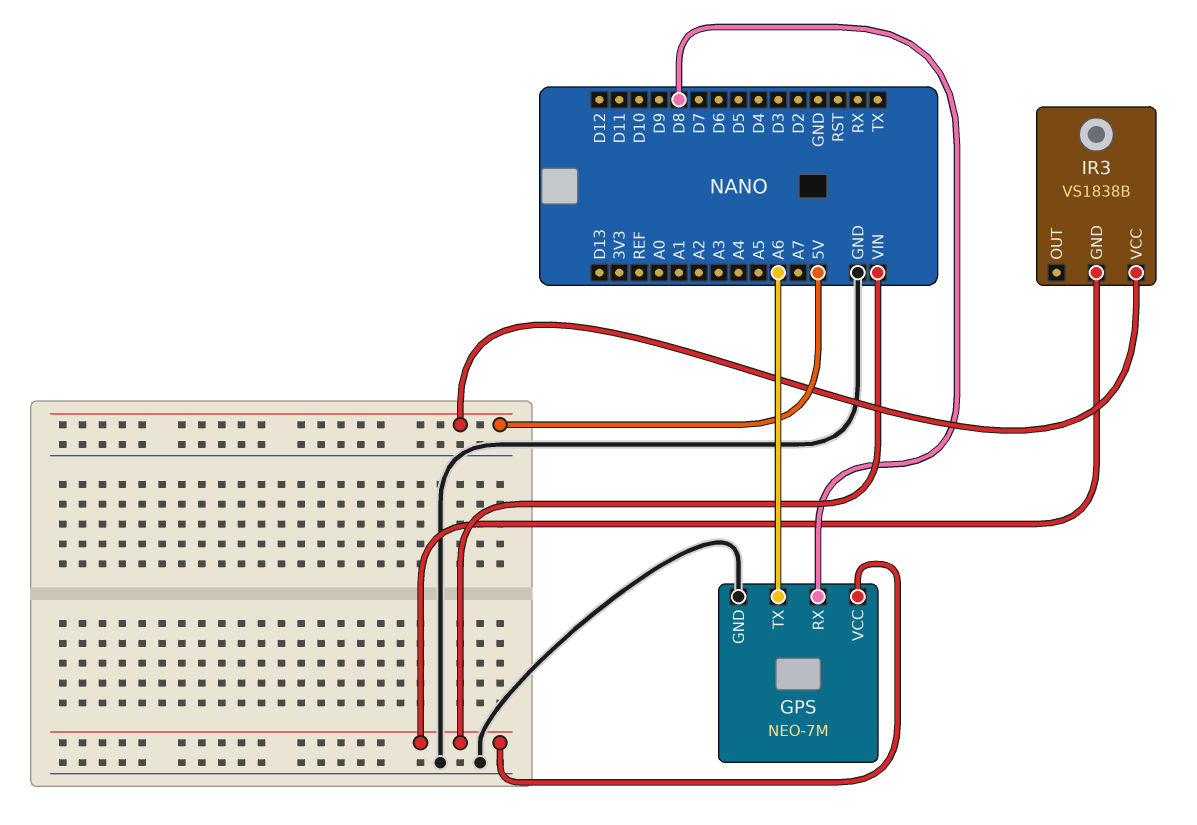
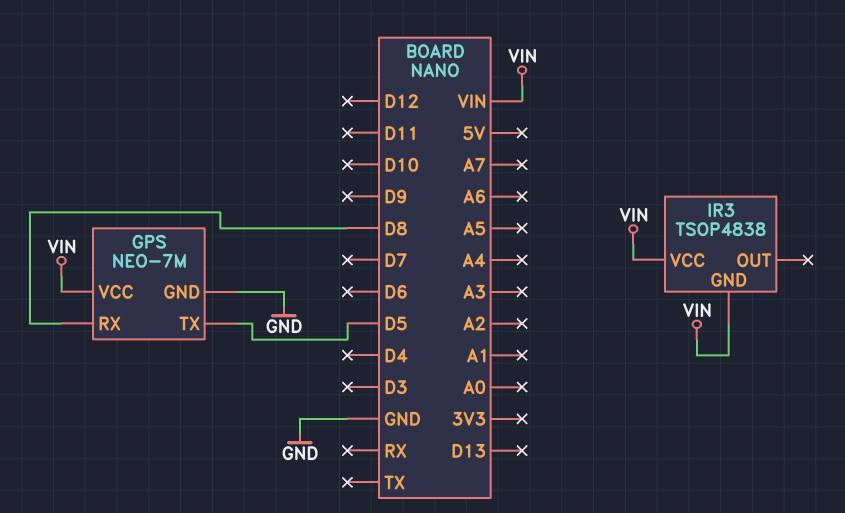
GPS pin TX: A6 -> D5
IR3: VS1838B -> TSOP4838
IR3 pin VCC: 5V -> VIN

